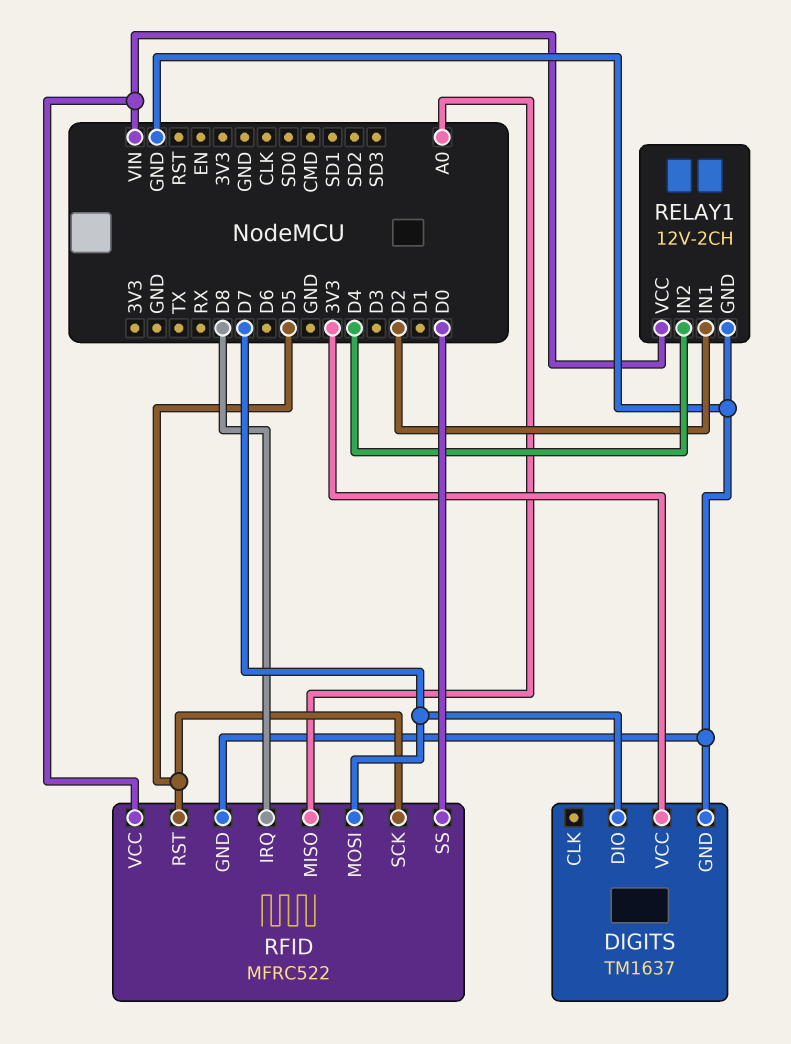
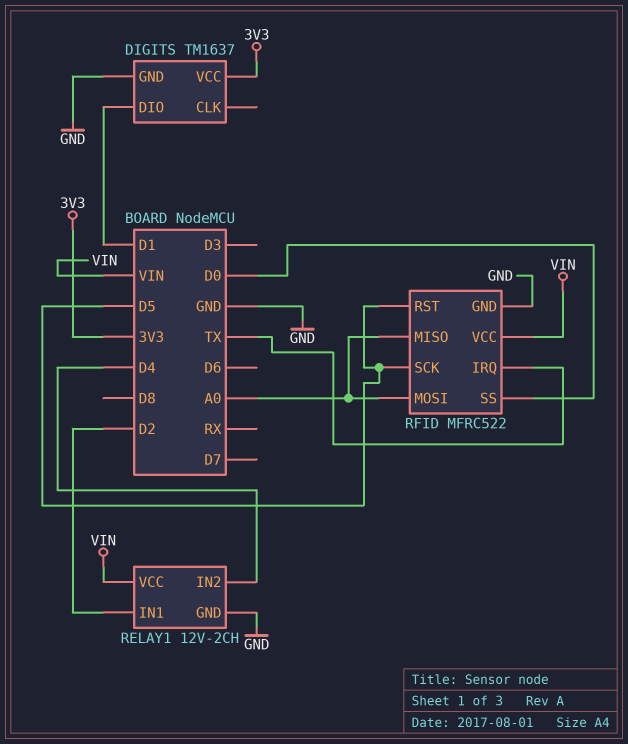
DIGITS pin DIO: D7 -> D1
RFID pin IRQ: D8 -> TX
RFID pin MOSI: D7 -> A0

